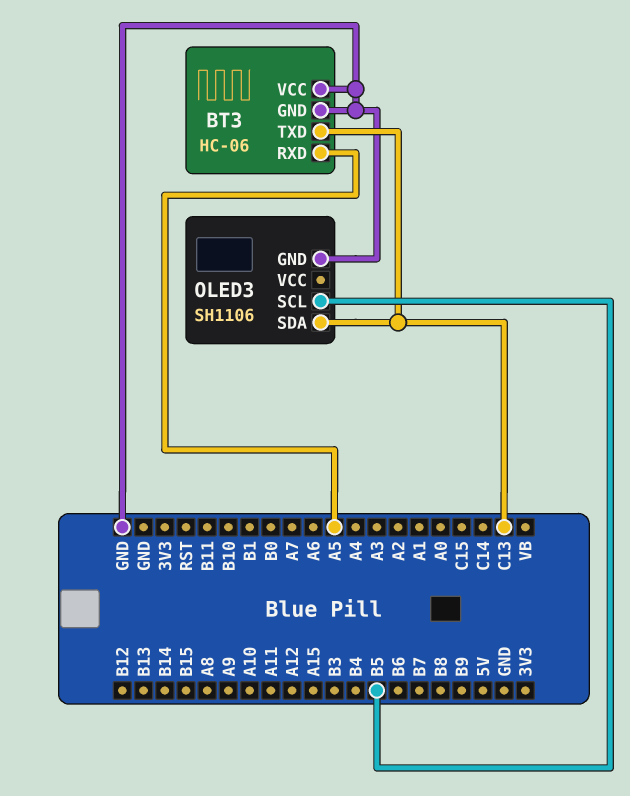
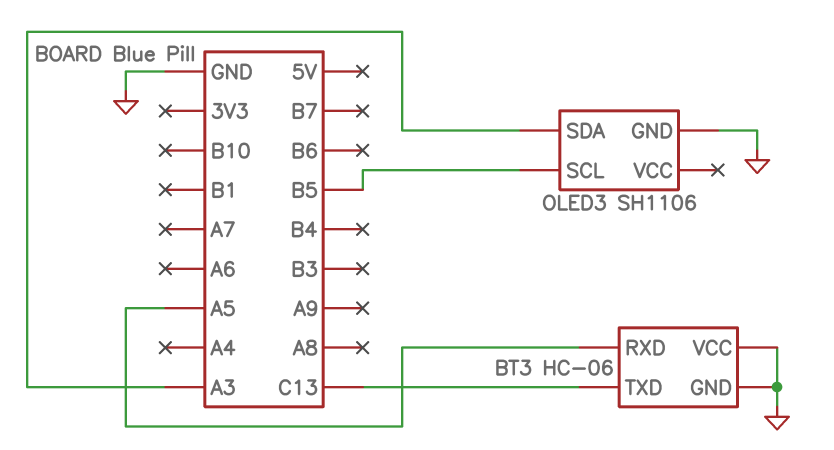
OLED3 pin SDA: C13 -> A3

